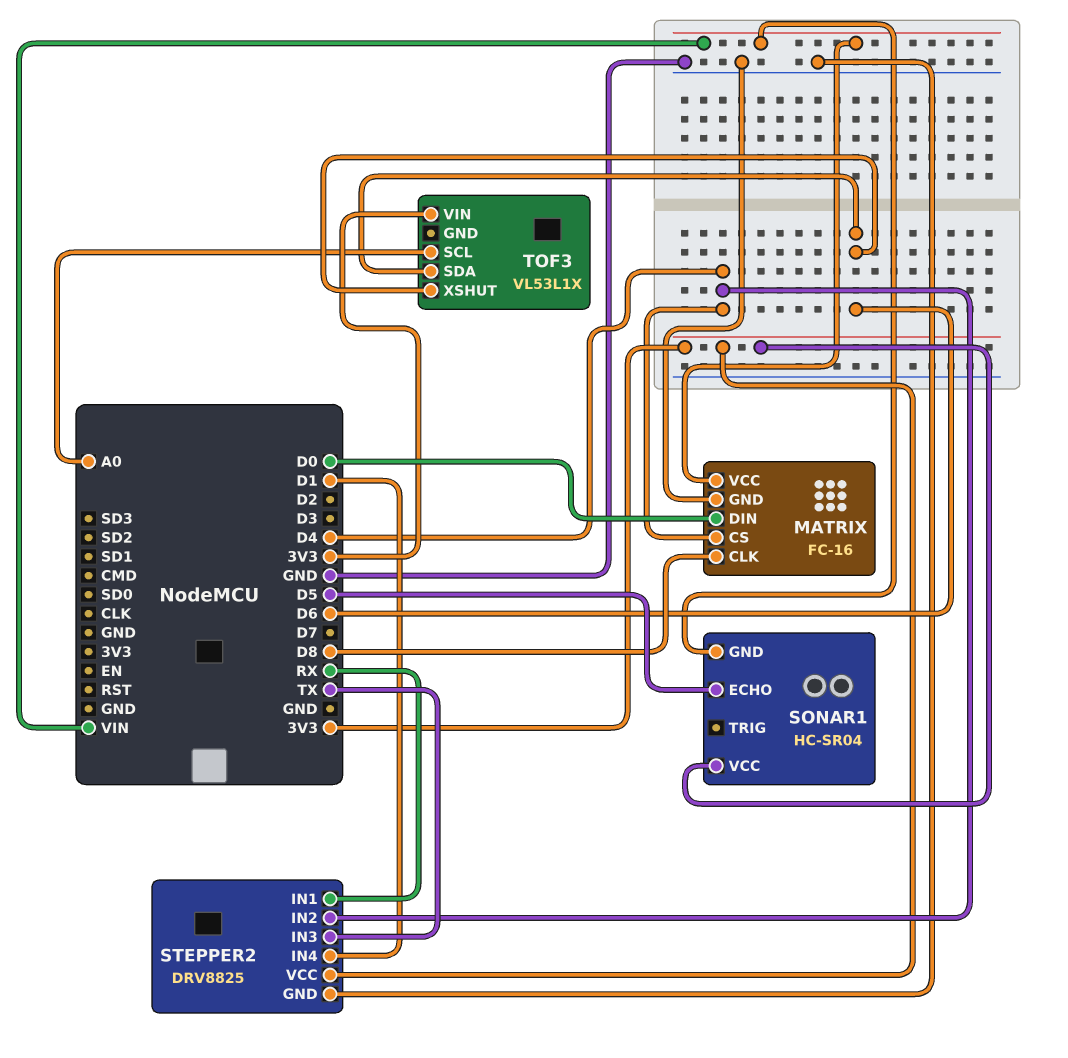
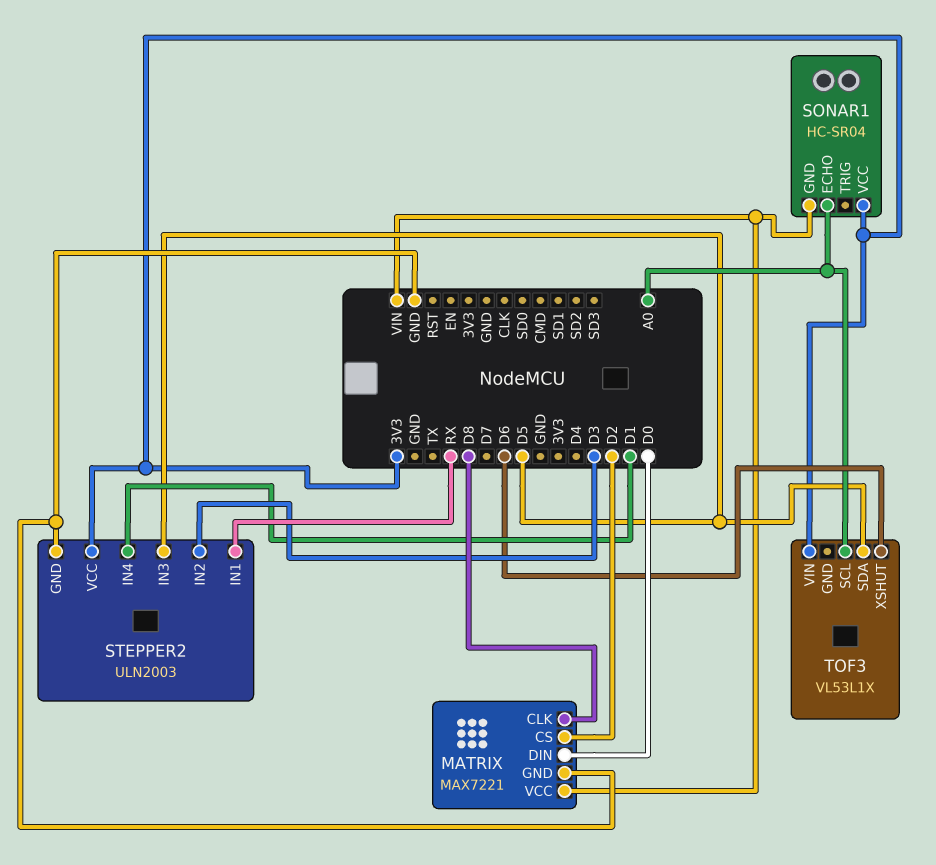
MATRIX: FC-16 -> MAX7221
MATRIX pin CS: D4 -> D2
SONAR1 pin ECHO: D5 -> A0
STEPPER2: DRV8825 -> ULN2003
STEPPER2 pin IN2: D4 -> D3
STEPPER2 pin IN3: TX -> D5
TOF3 pin SDA: D6 -> D5

